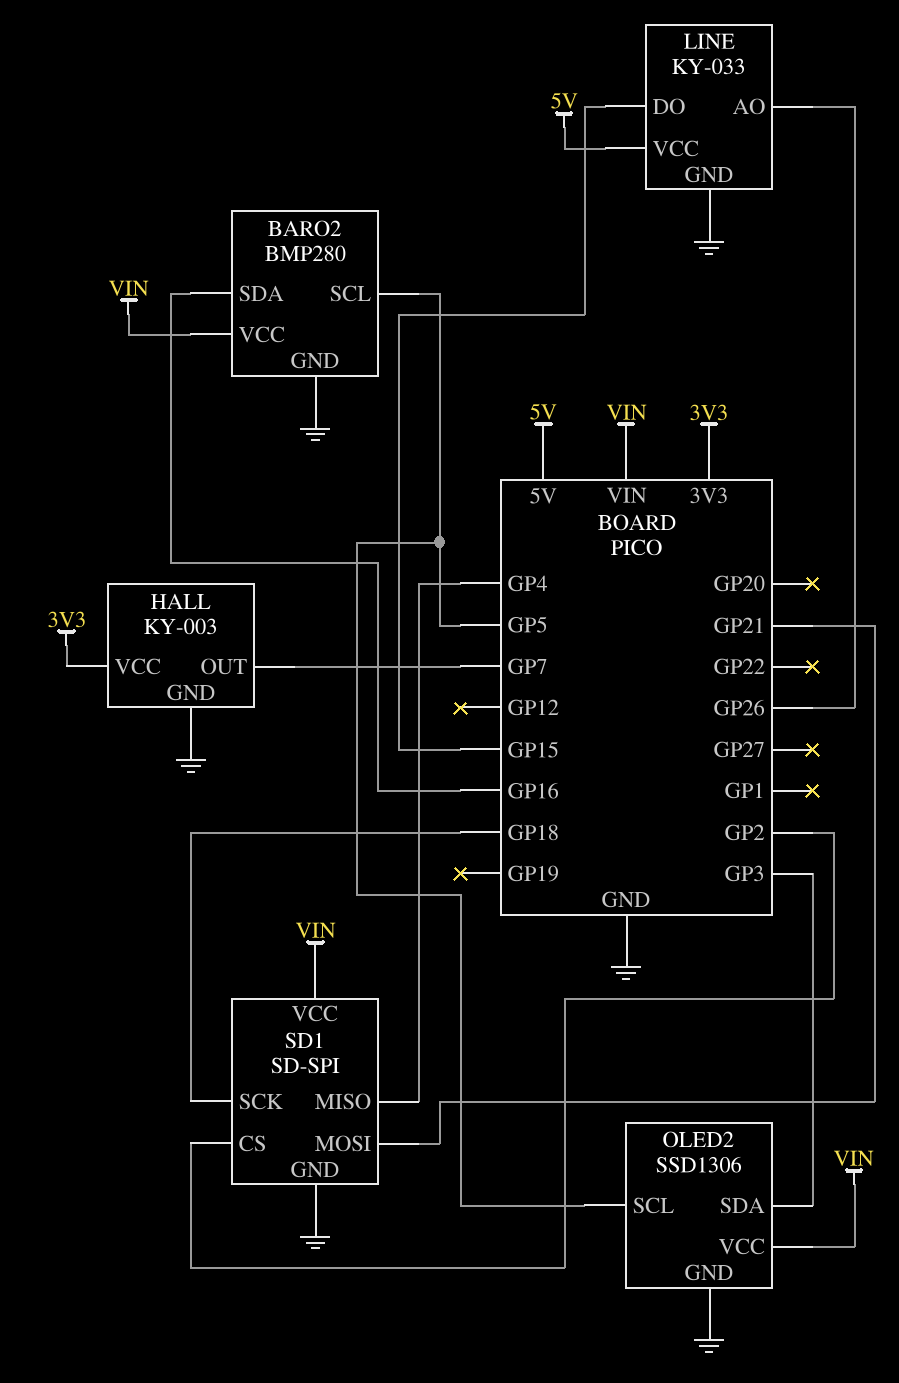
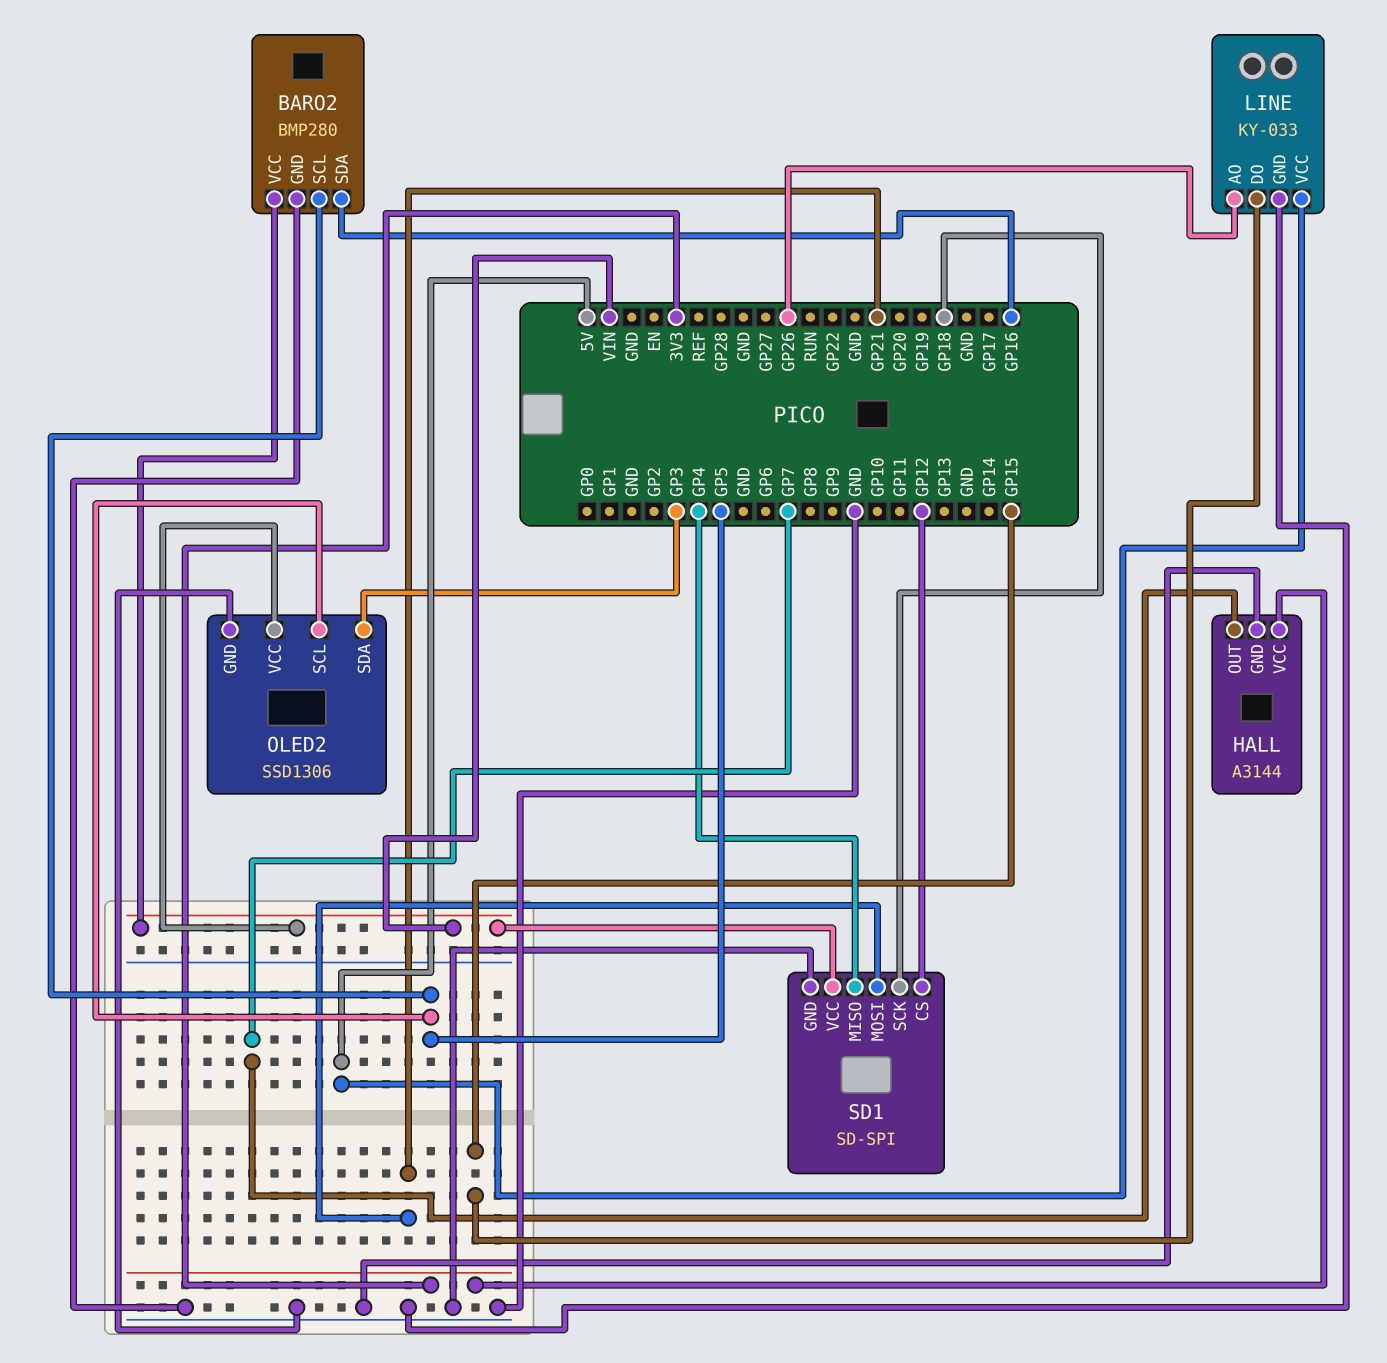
HALL: KY-003 -> A3144
SD1 pin CS: GP2 -> GP12

